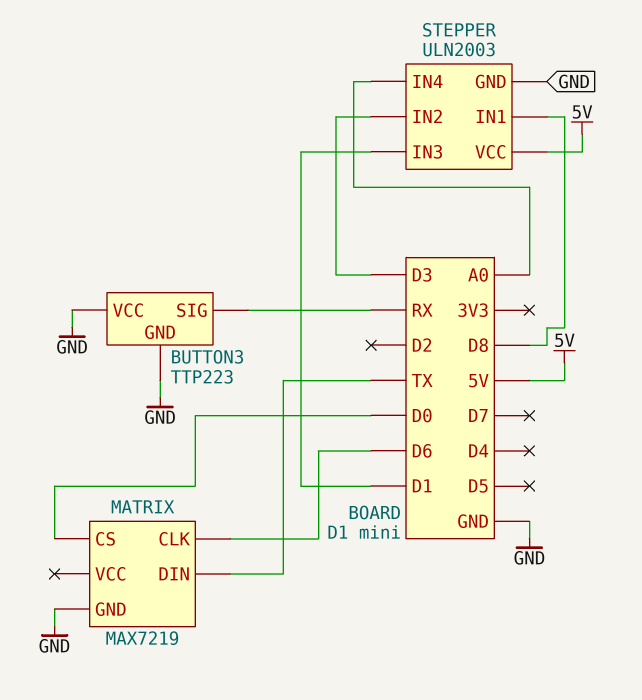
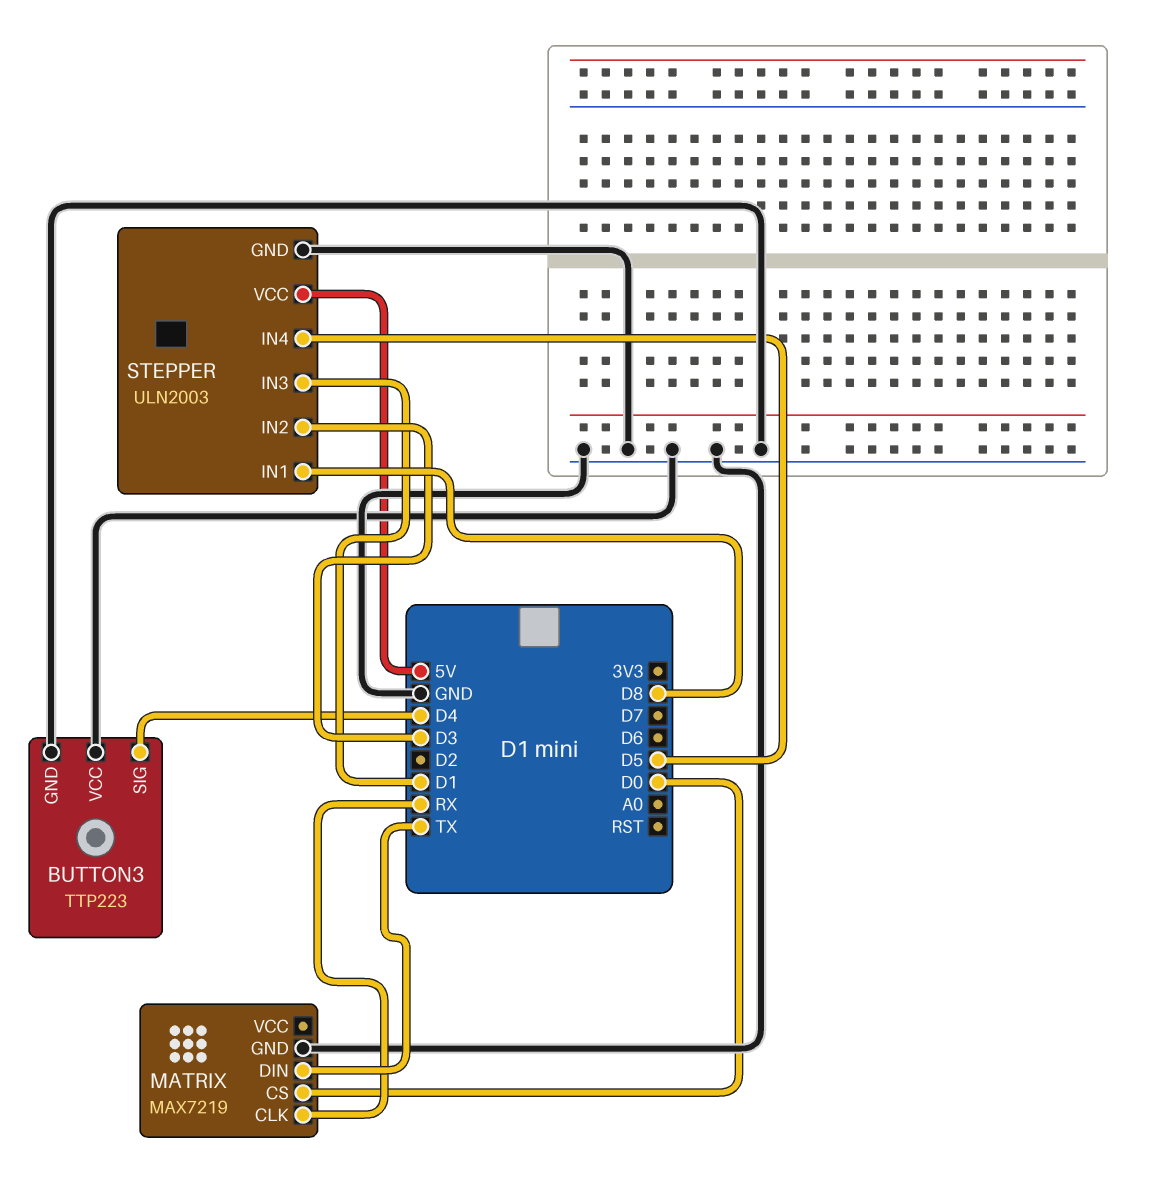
BUTTON3 pin SIG: RX -> D4
MATRIX pin CLK: D6 -> RX
STEPPER pin IN4: A0 -> D5

